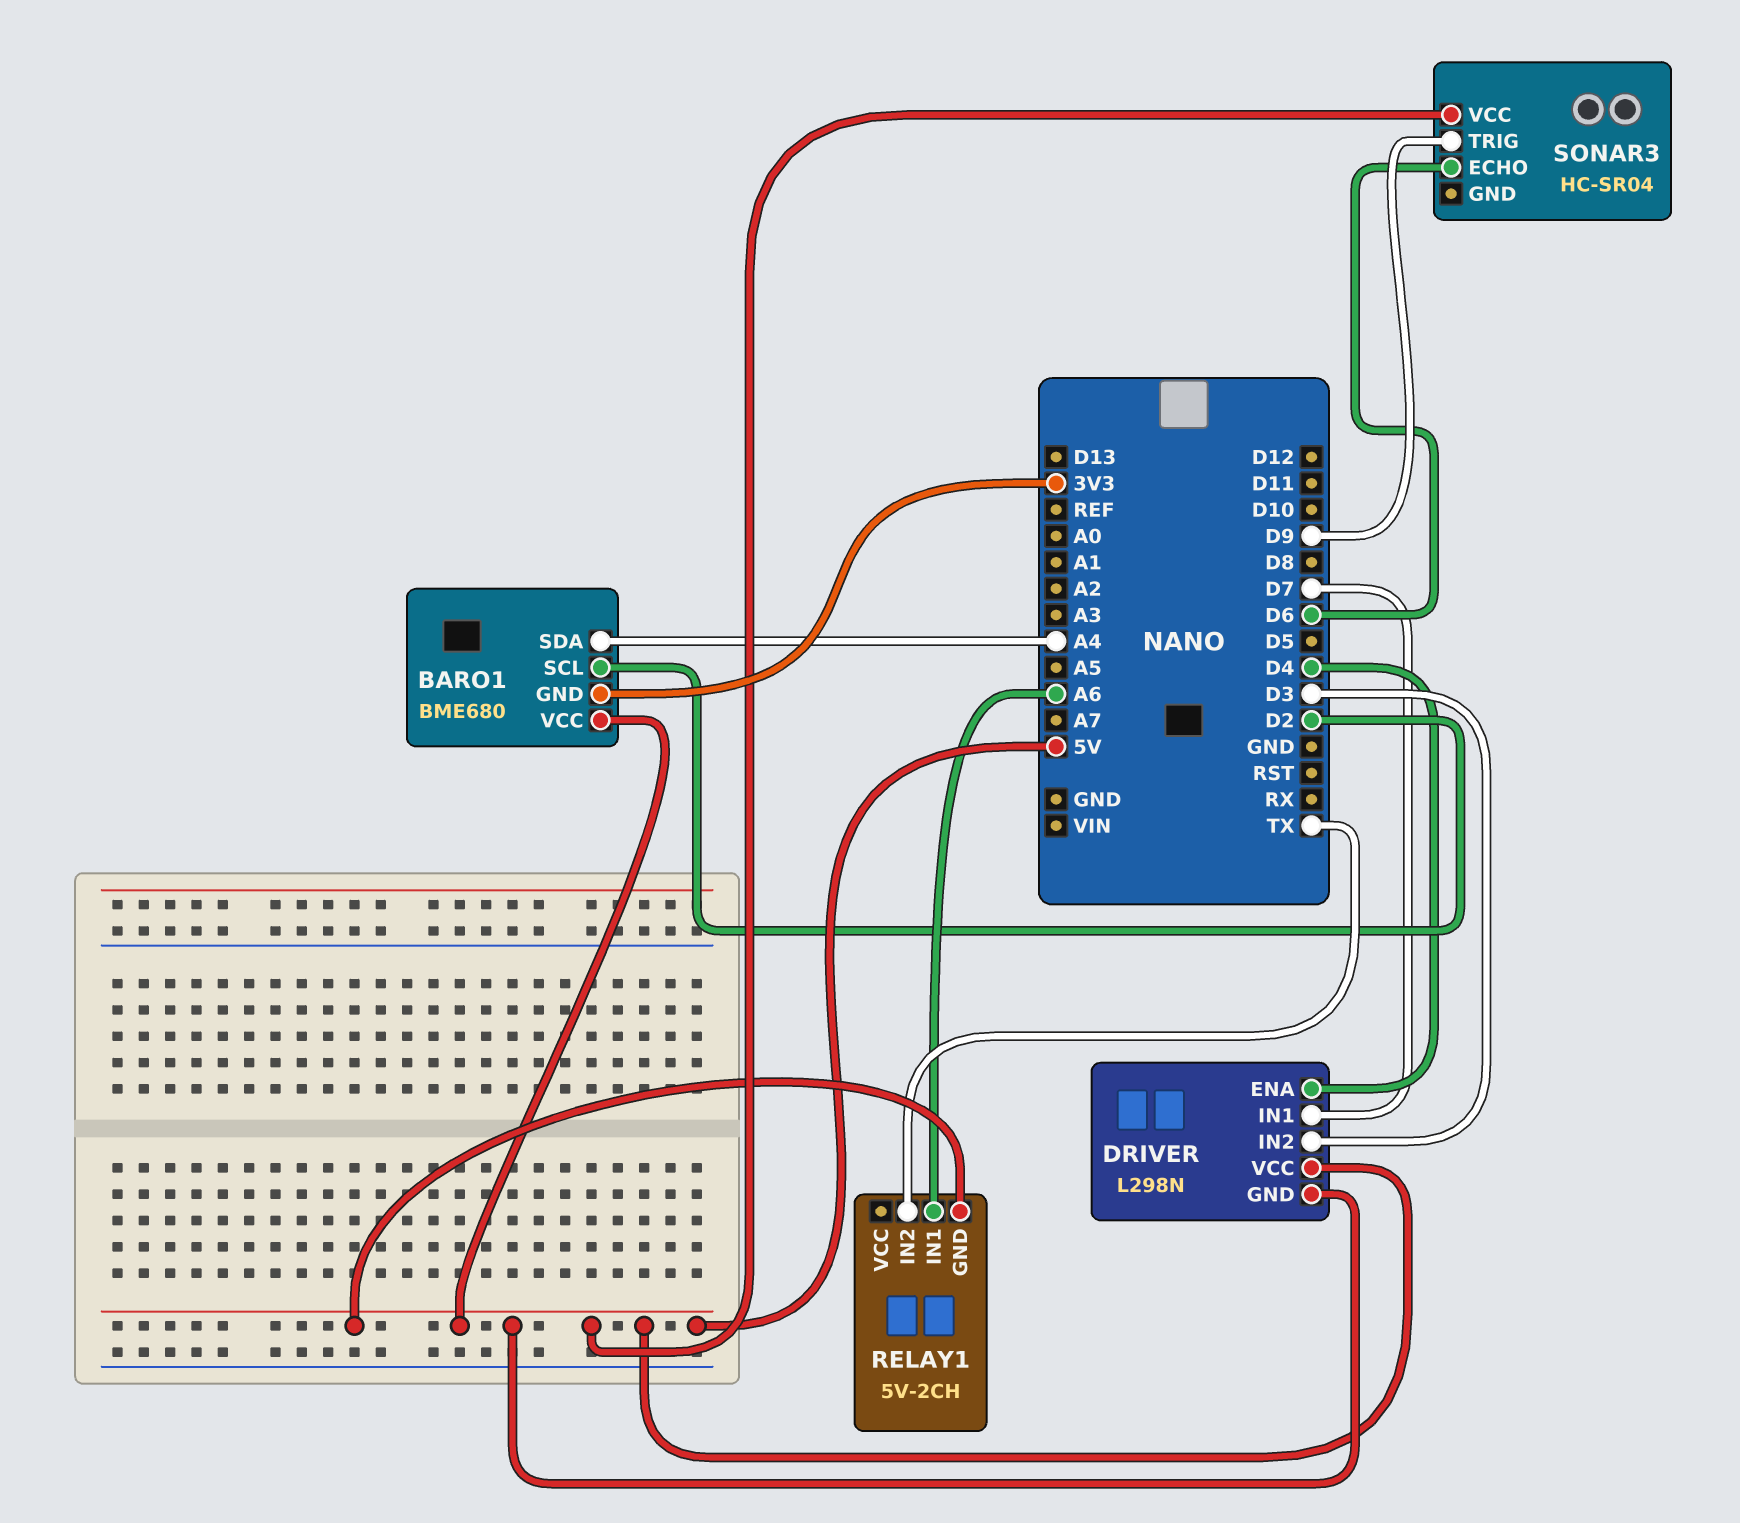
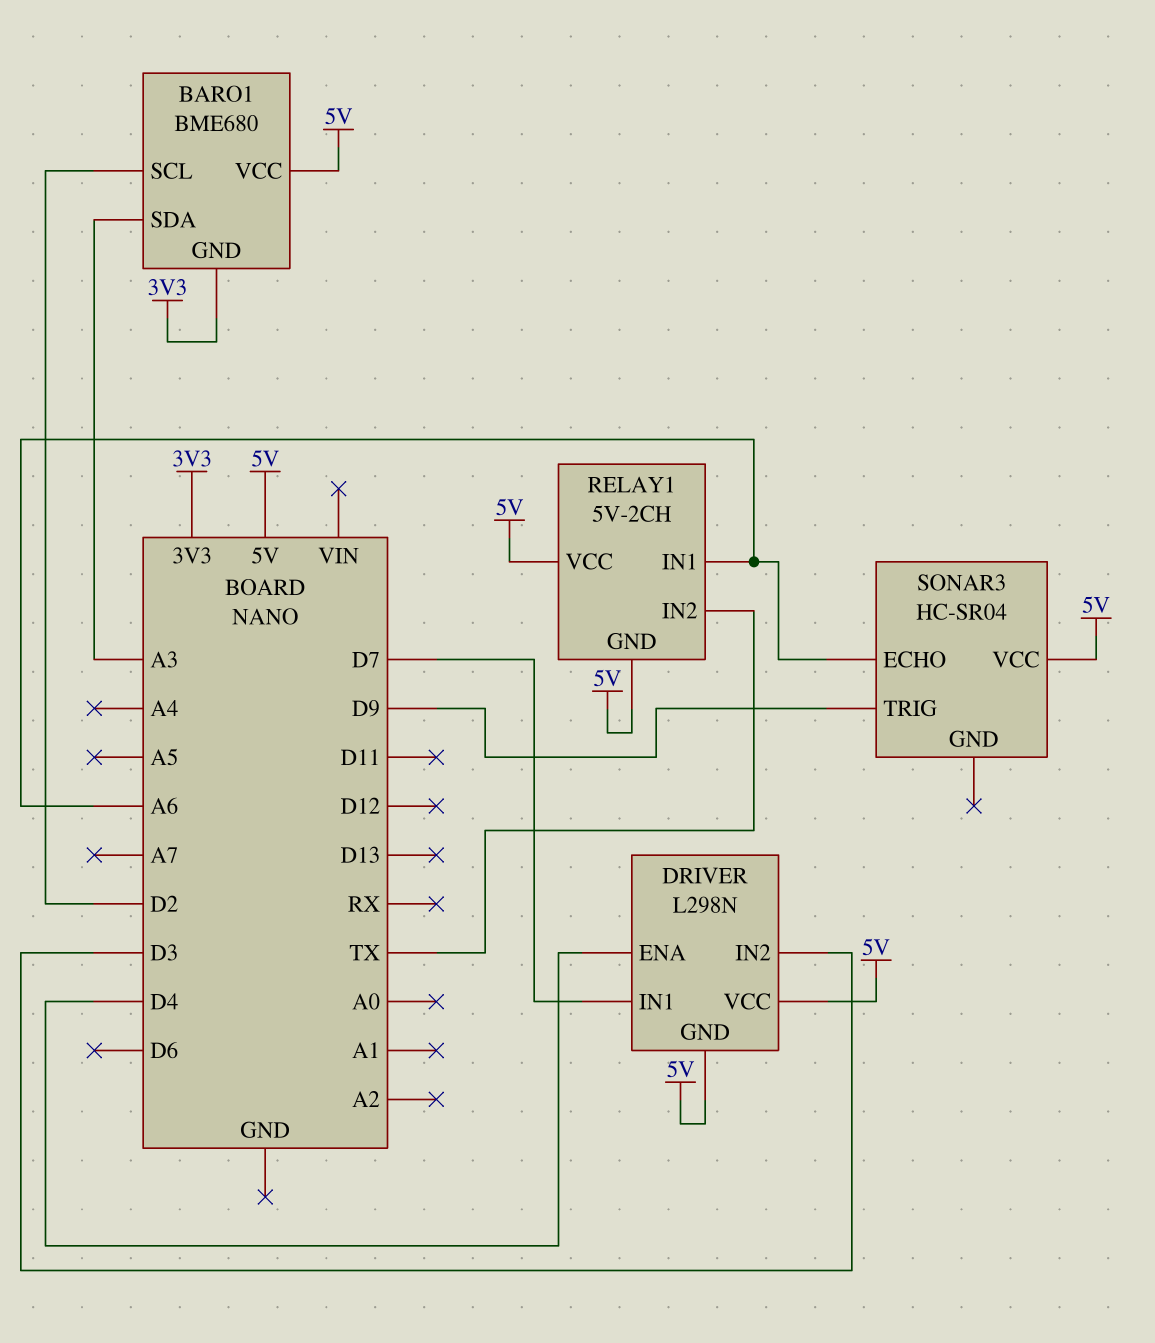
BARO1 pin SDA: A4 -> A3
RELAY1 pin VCC: none -> 5V
SONAR3 pin ECHO: D6 -> A6

